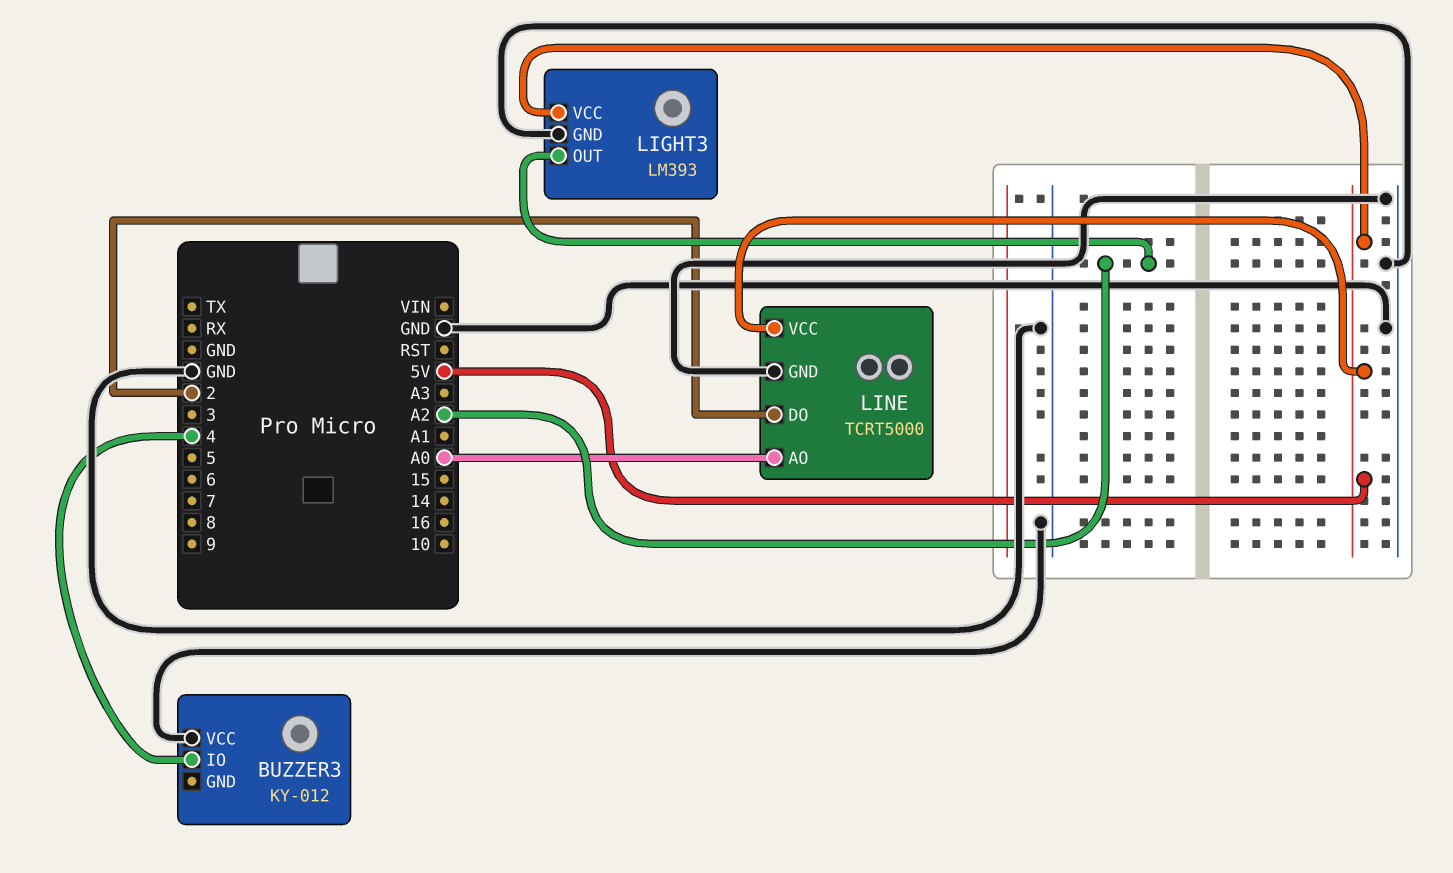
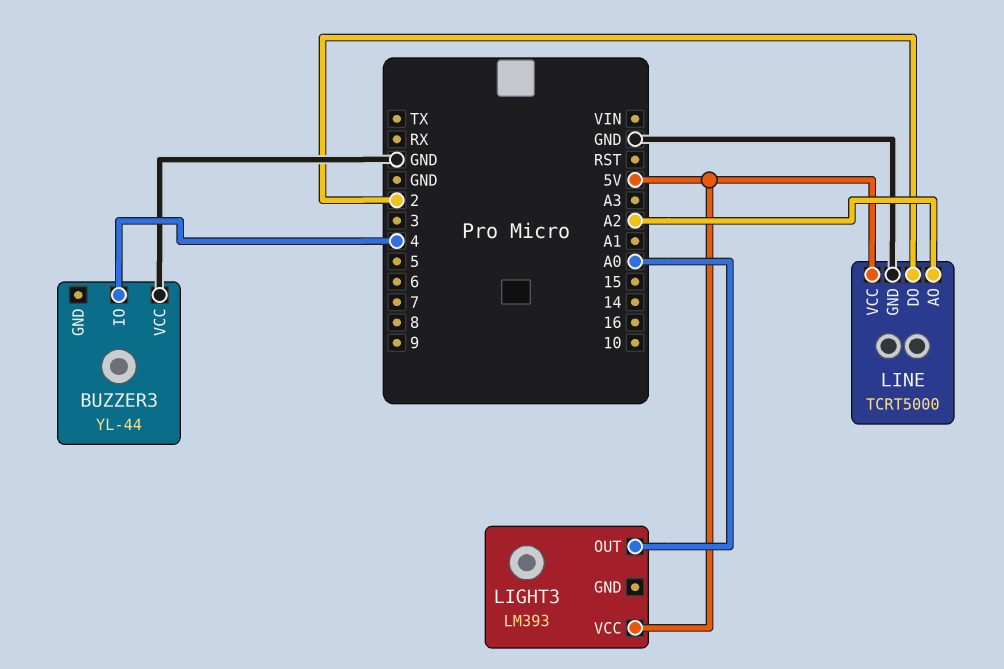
BUZZER3: KY-012 -> YL-44
LIGHT3 pin GND: GND -> none
LIGHT3 pin OUT: A2 -> A0
LINE pin AO: A0 -> A2

